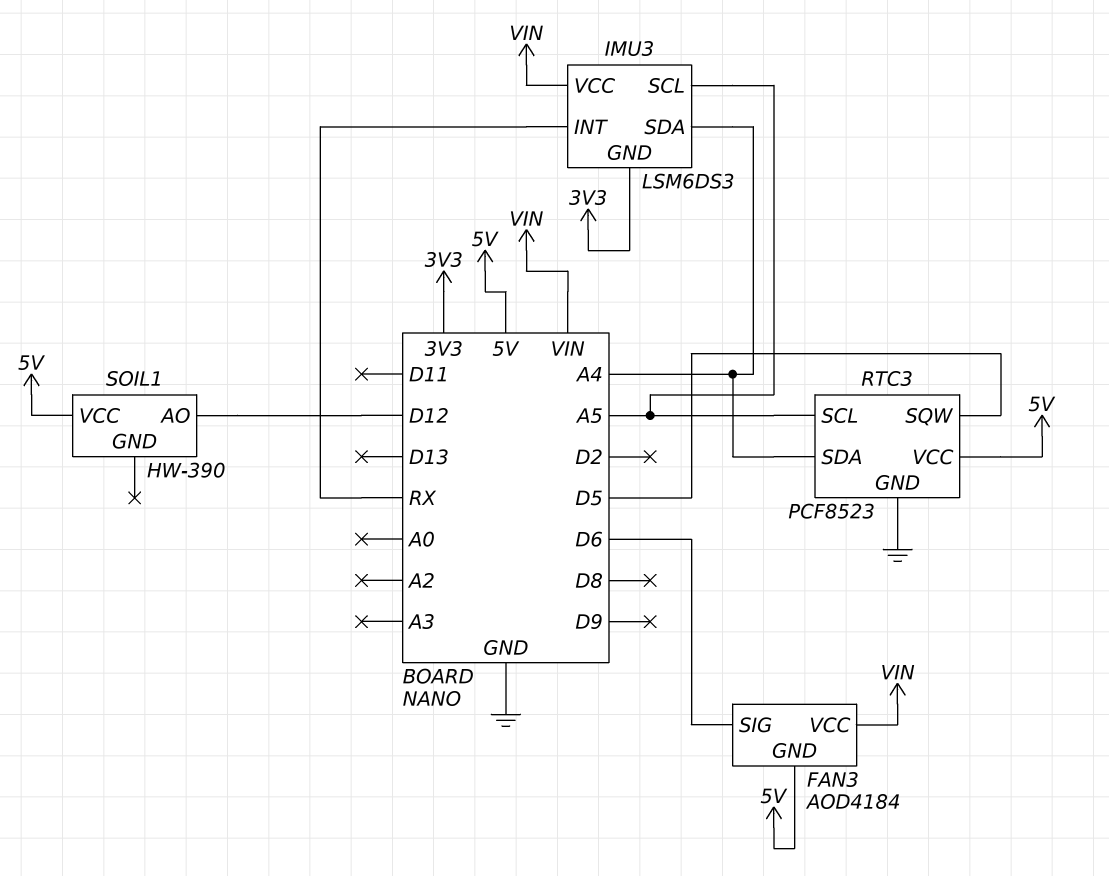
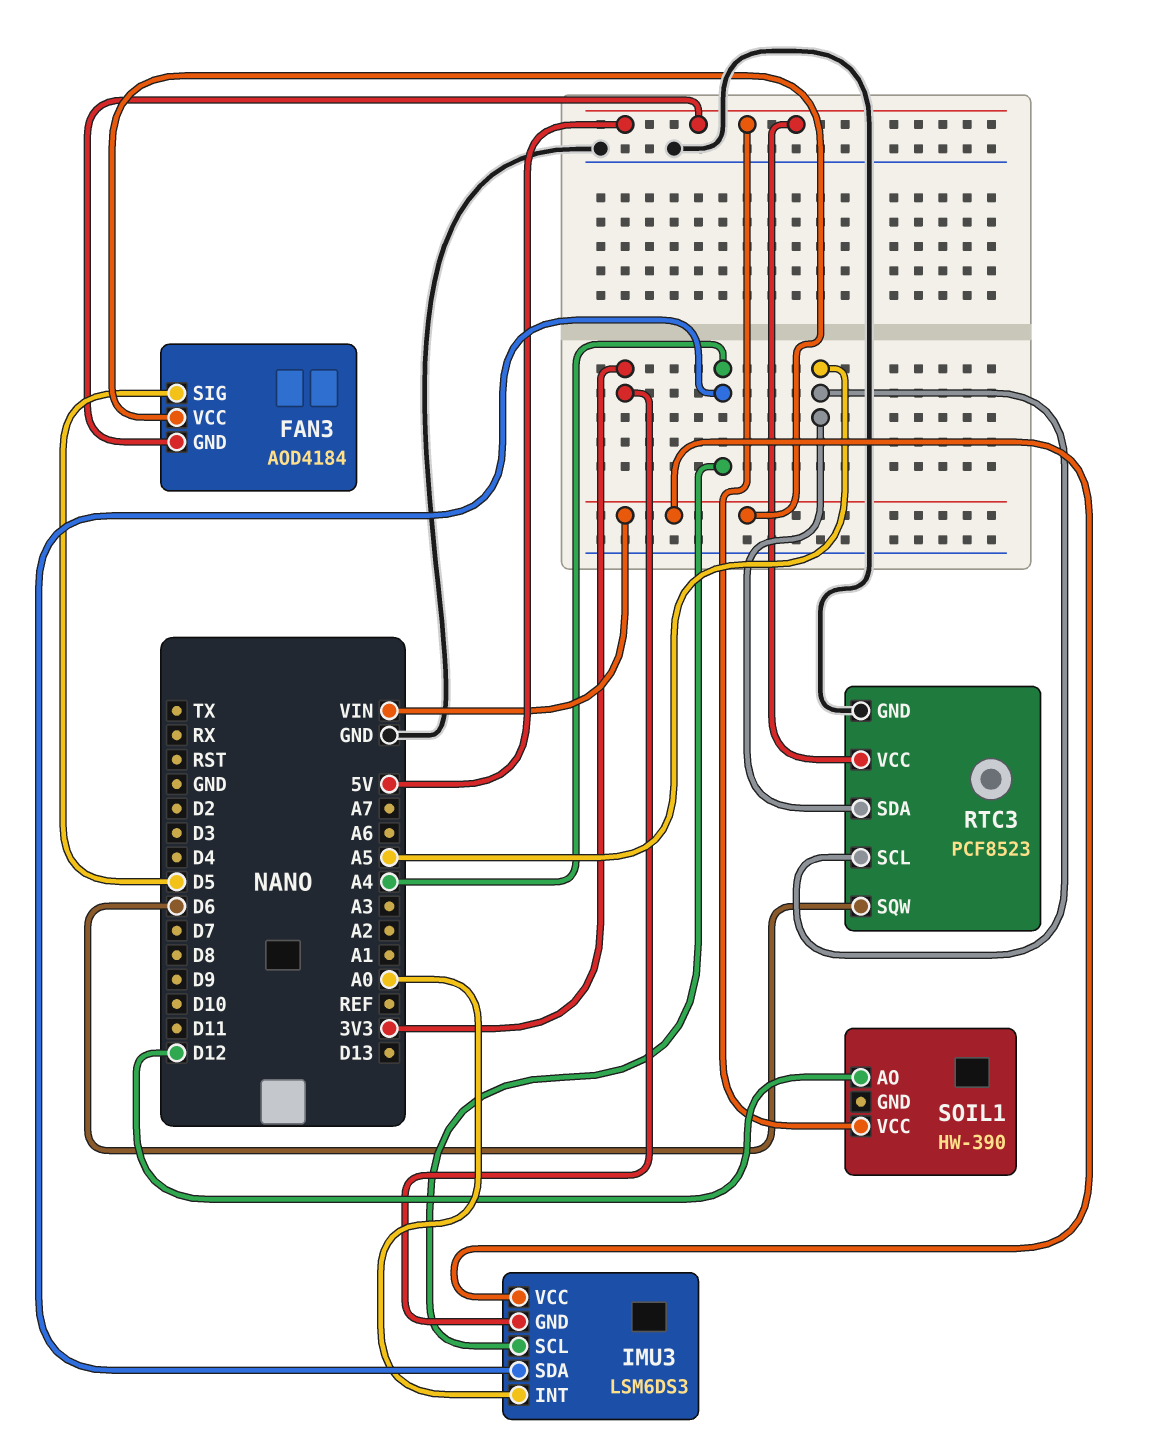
FAN3 pin SIG: D6 -> D5
IMU3 pin INT: RX -> A0
IMU3 pin SCL: A5 -> A4
RTC3 pin SDA: A4 -> A5
RTC3 pin SQW: D5 -> D6

